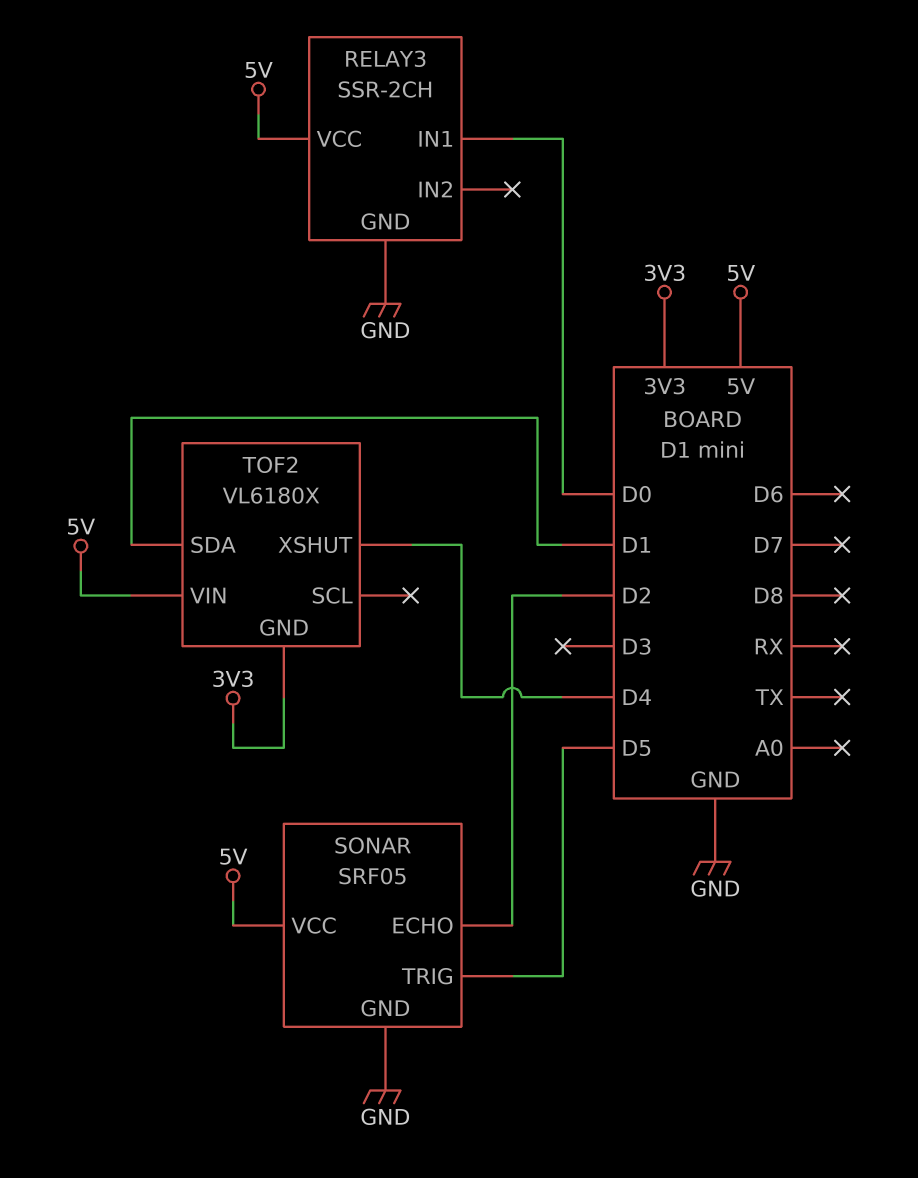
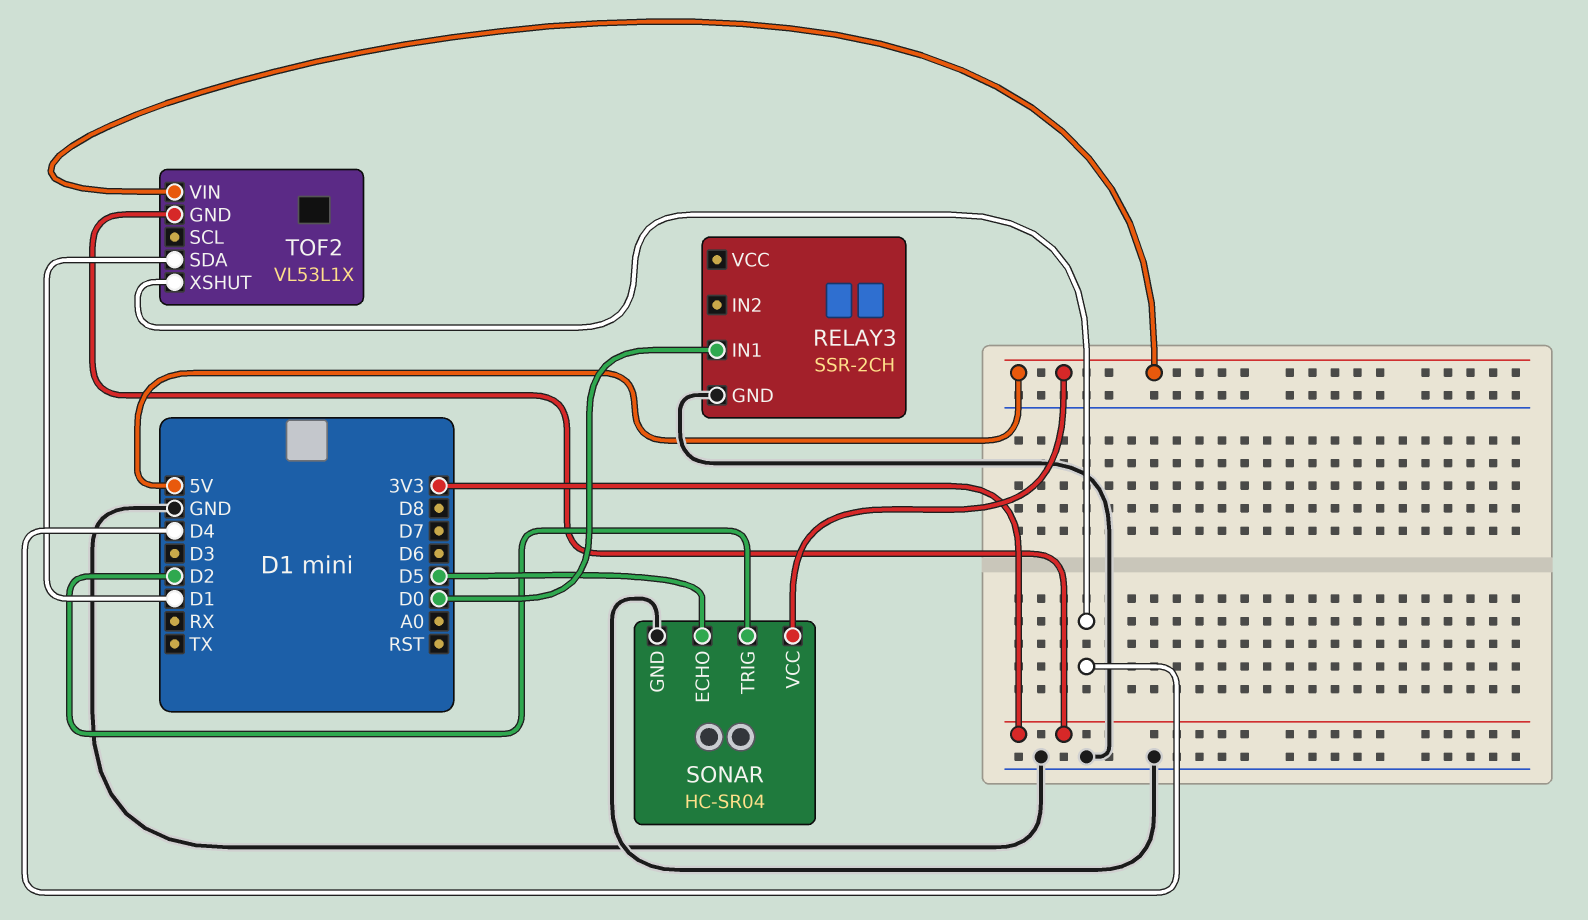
RELAY3 pin VCC: 5V -> none
SONAR: SRF05 -> HC-SR04
SONAR pin ECHO: D2 -> D5
SONAR pin TRIG: D5 -> D2
TOF2: VL6180X -> VL53L1X

